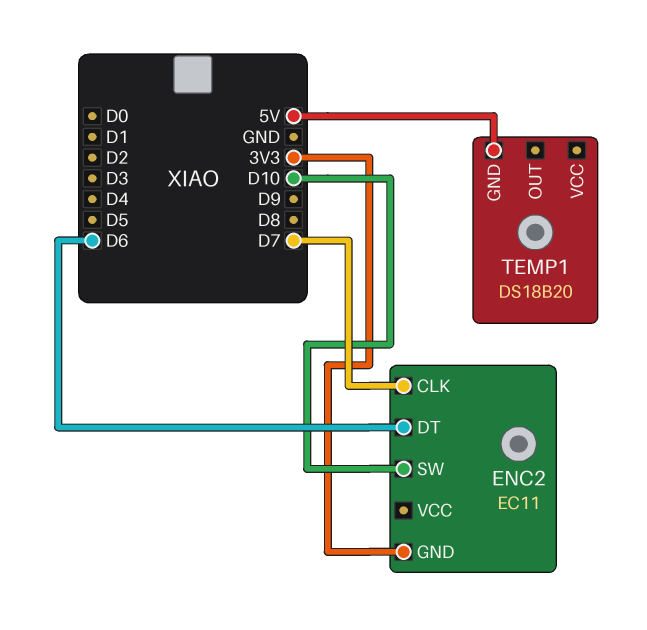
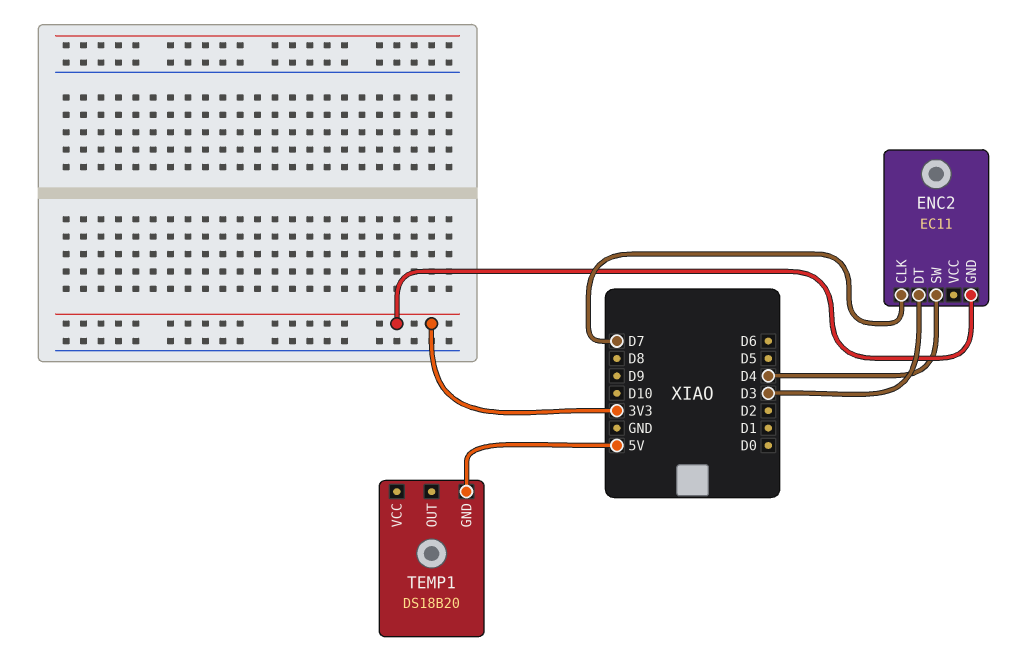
ENC2 pin DT: D6 -> D3
ENC2 pin SW: D10 -> D4

